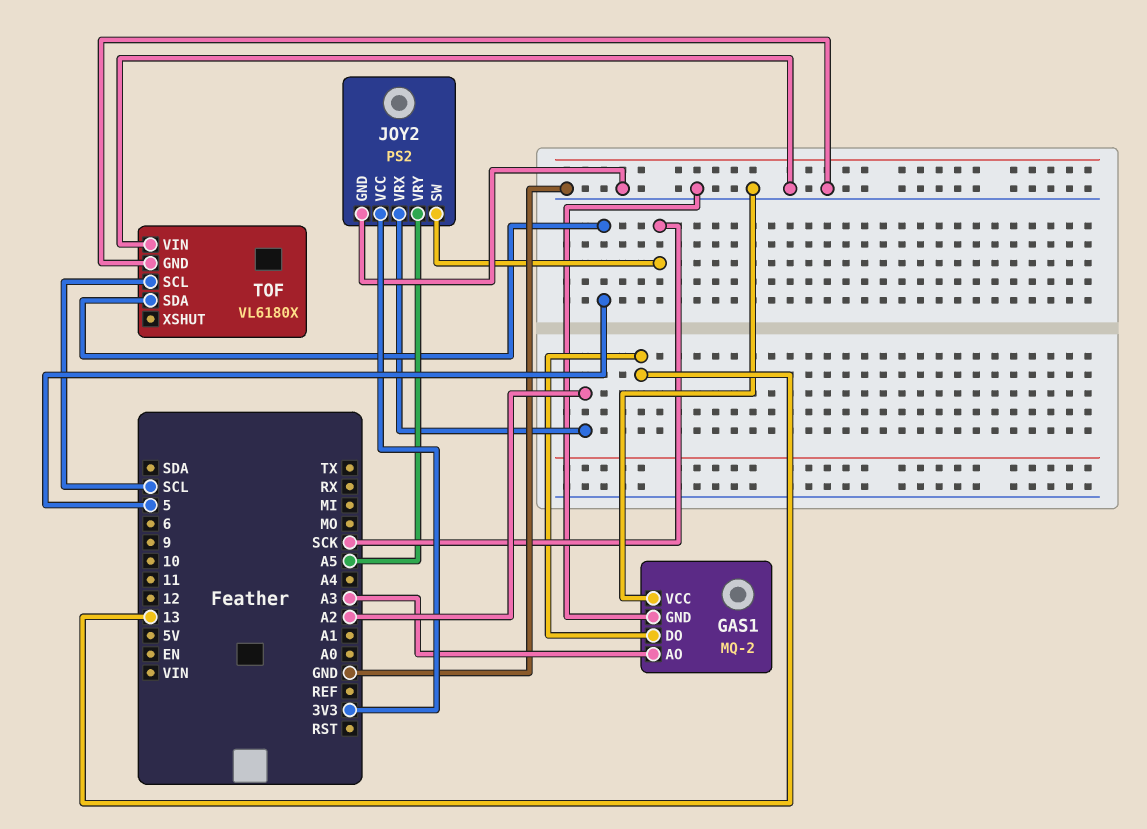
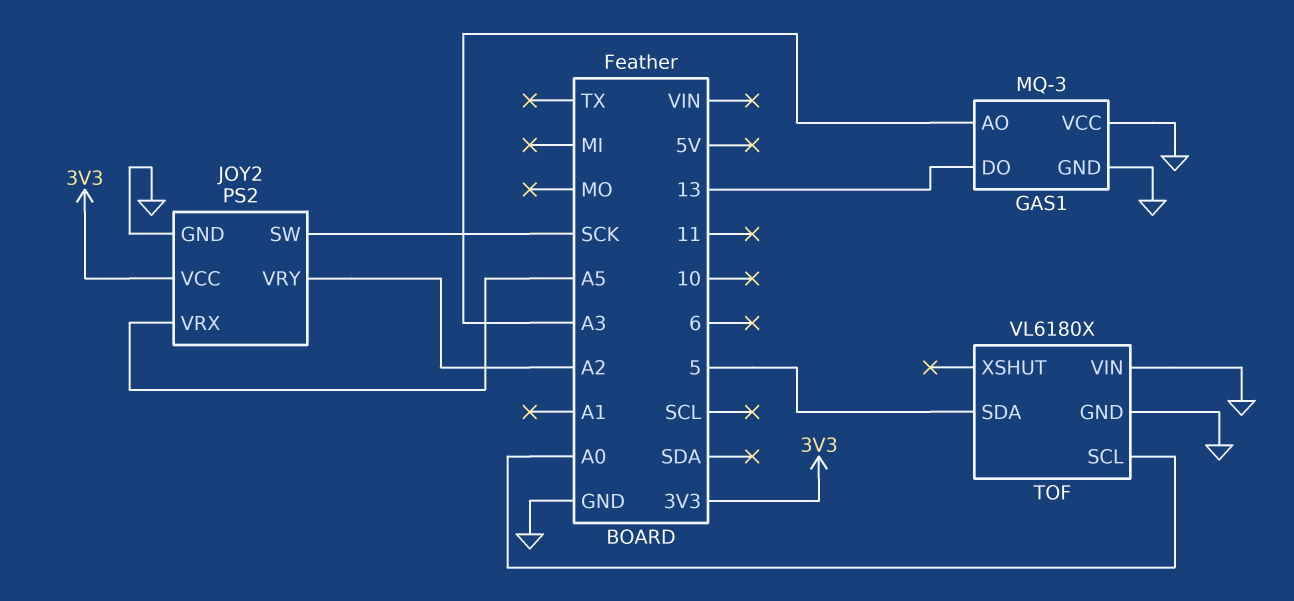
GAS1: MQ-2 -> MQ-3
JOY2 pin VRX: A2 -> A5
JOY2 pin VRY: A5 -> A2
TOF pin SCL: SCL -> A0

